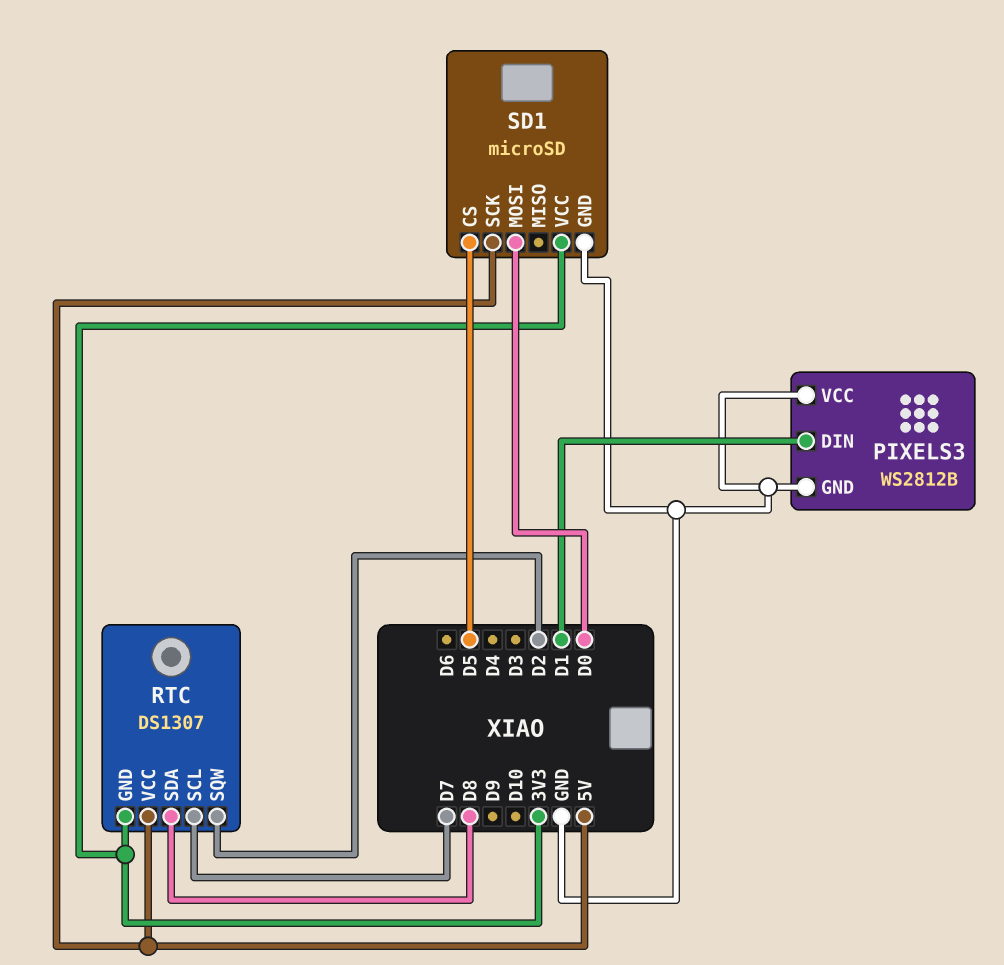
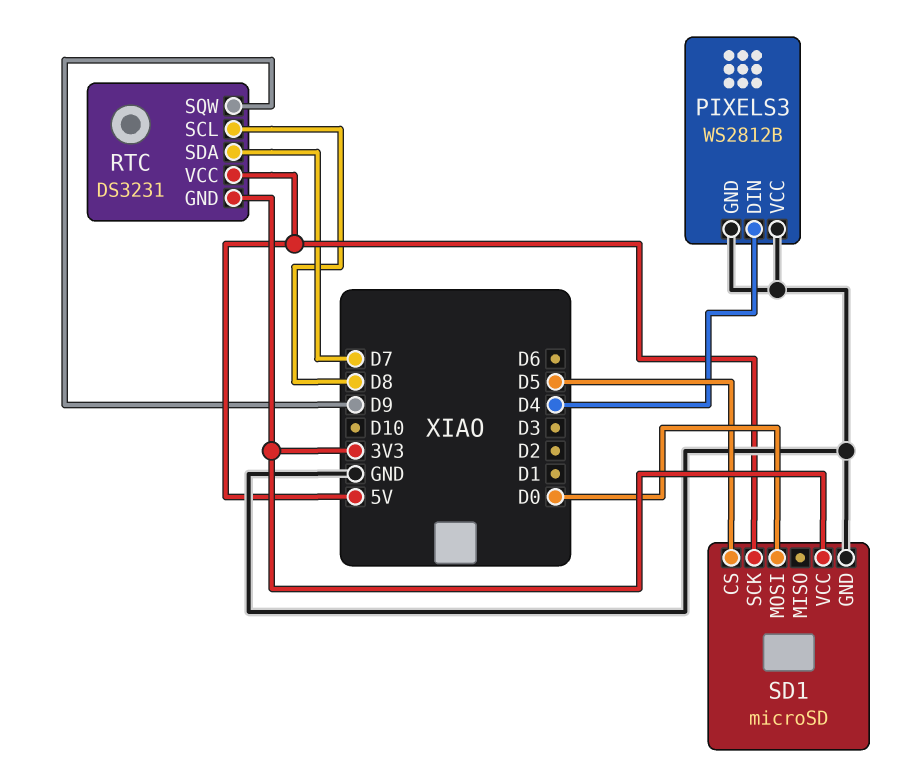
PIXELS3 pin DIN: D1 -> D4
RTC: DS1307 -> DS3231
RTC pin SCL: D7 -> D8
RTC pin SDA: D8 -> D7
RTC pin SQW: D2 -> D9

